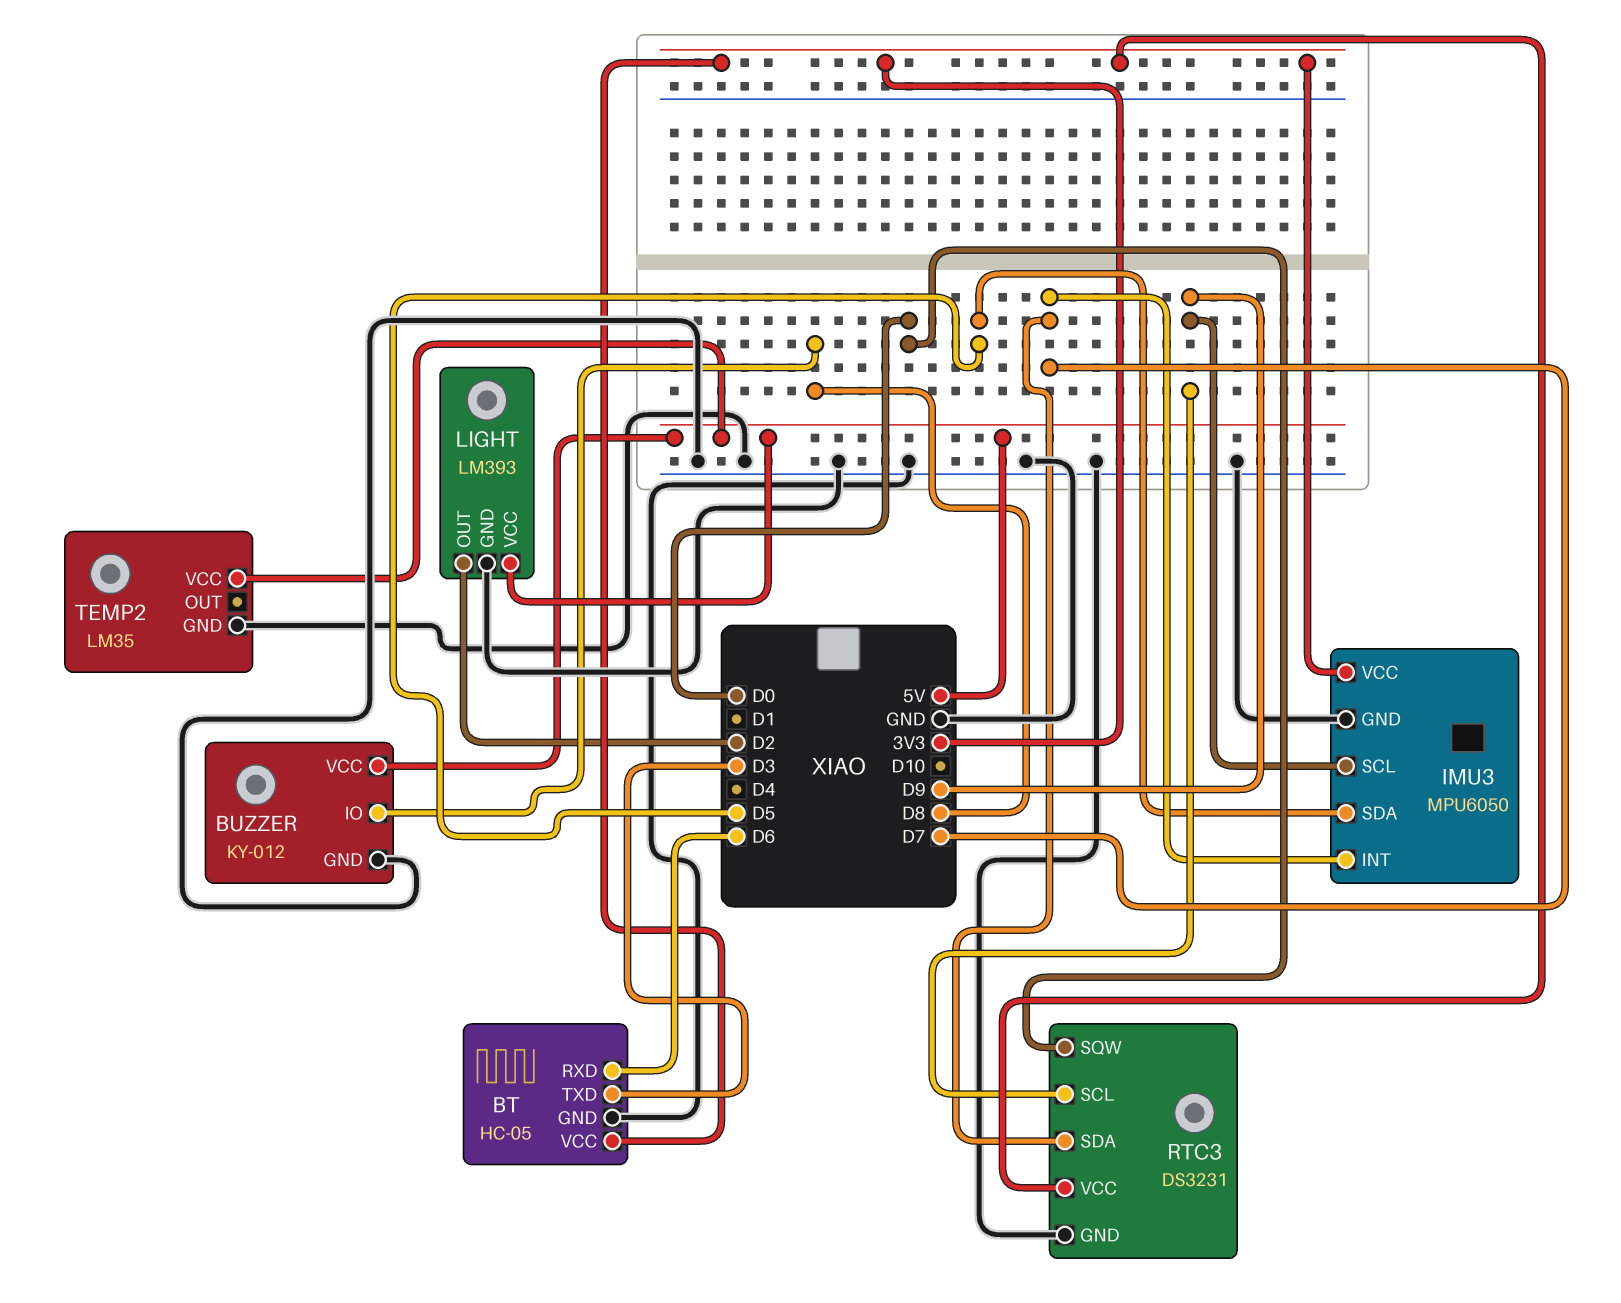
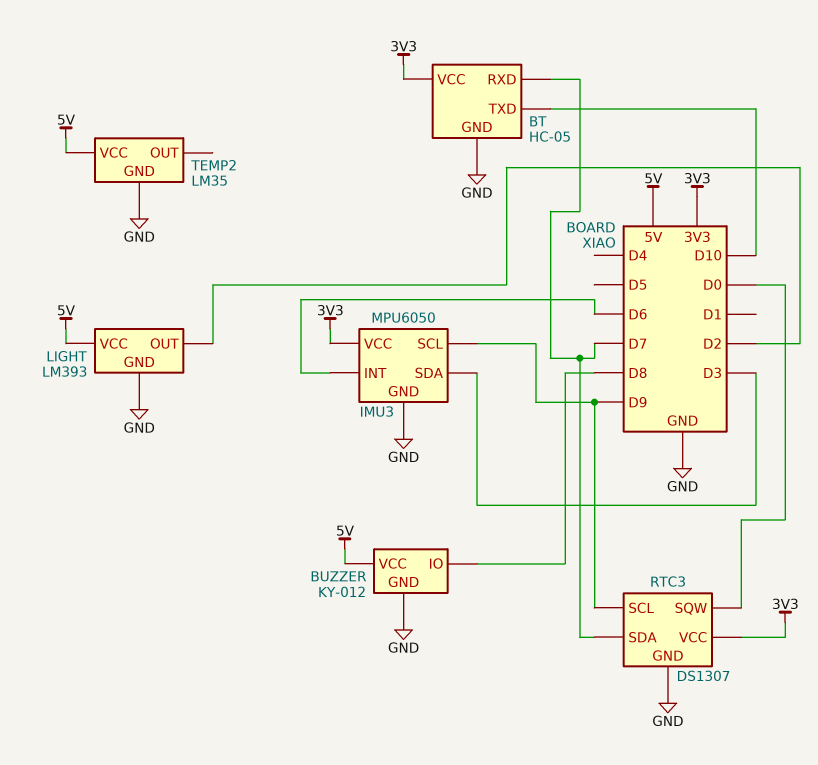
BT pin RXD: D6 -> D7
BT pin TXD: D3 -> D10
IMU3 pin INT: D7 -> D6
IMU3 pin SDA: D5 -> D3
RTC3: DS3231 -> DS1307

